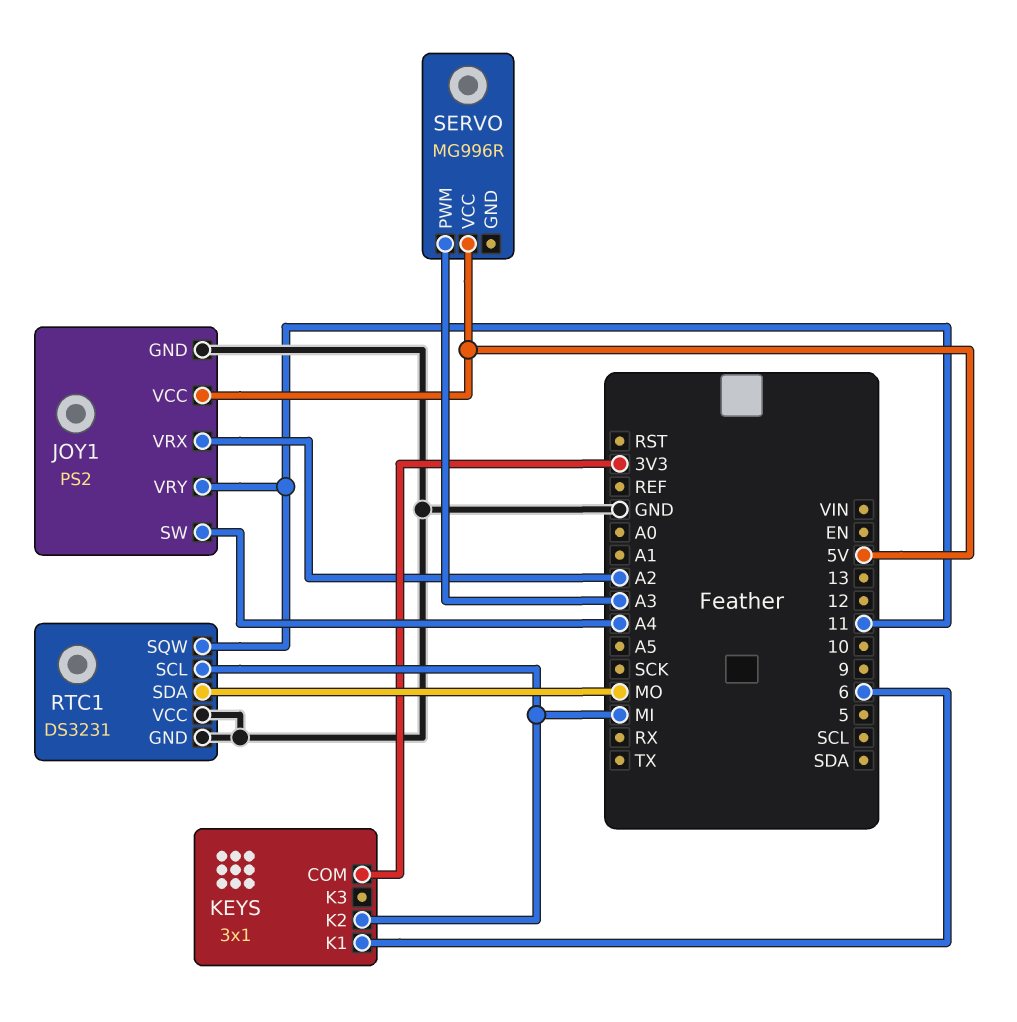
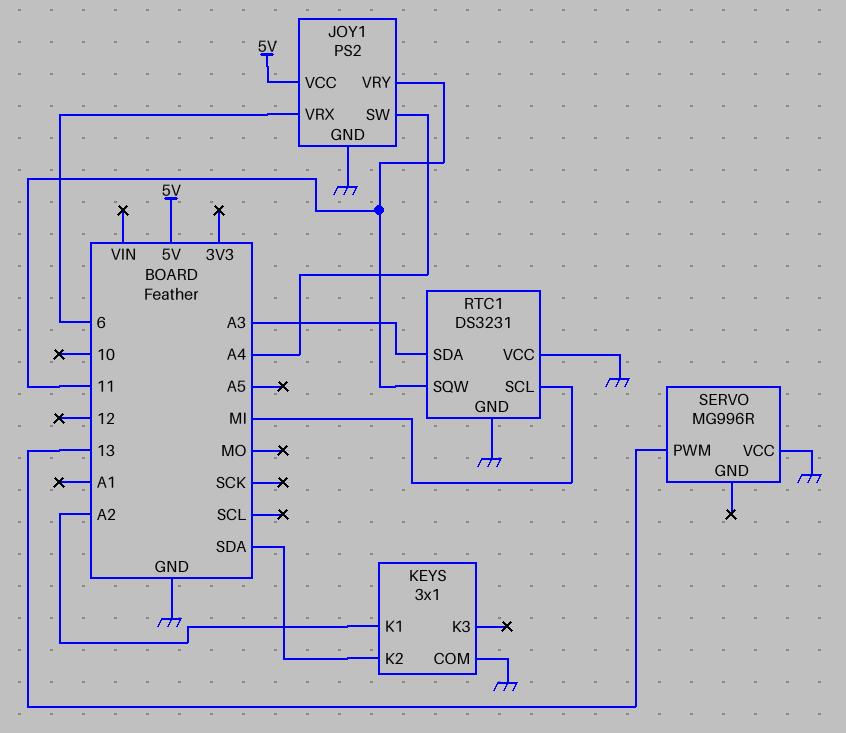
JOY1 pin VRX: A2 -> 6
KEYS pin COM: 3V3 -> GND
KEYS pin K1: 6 -> A2
KEYS pin K2: MI -> SDA
RTC1 pin SDA: MO -> A3
SERVO pin PWM: A3 -> 13
SERVO pin VCC: 5V -> GND

